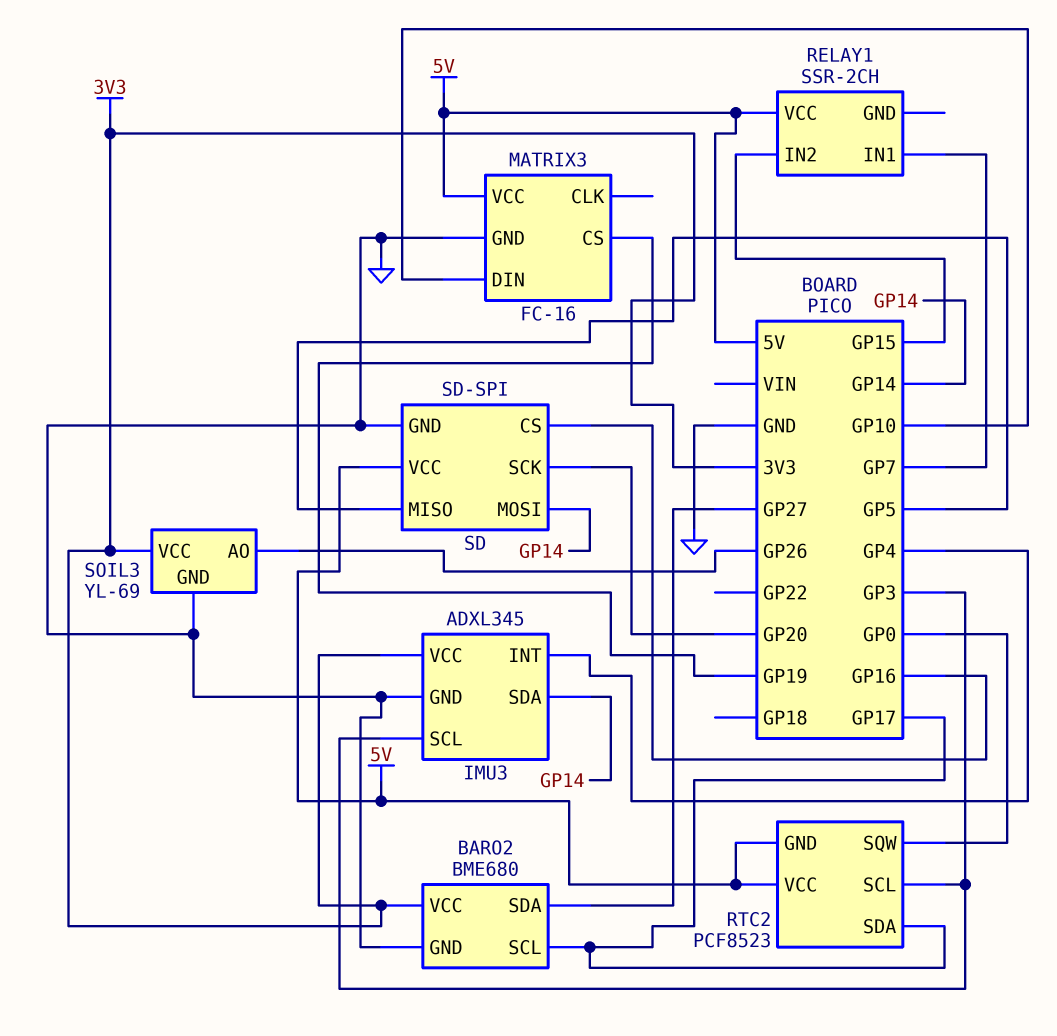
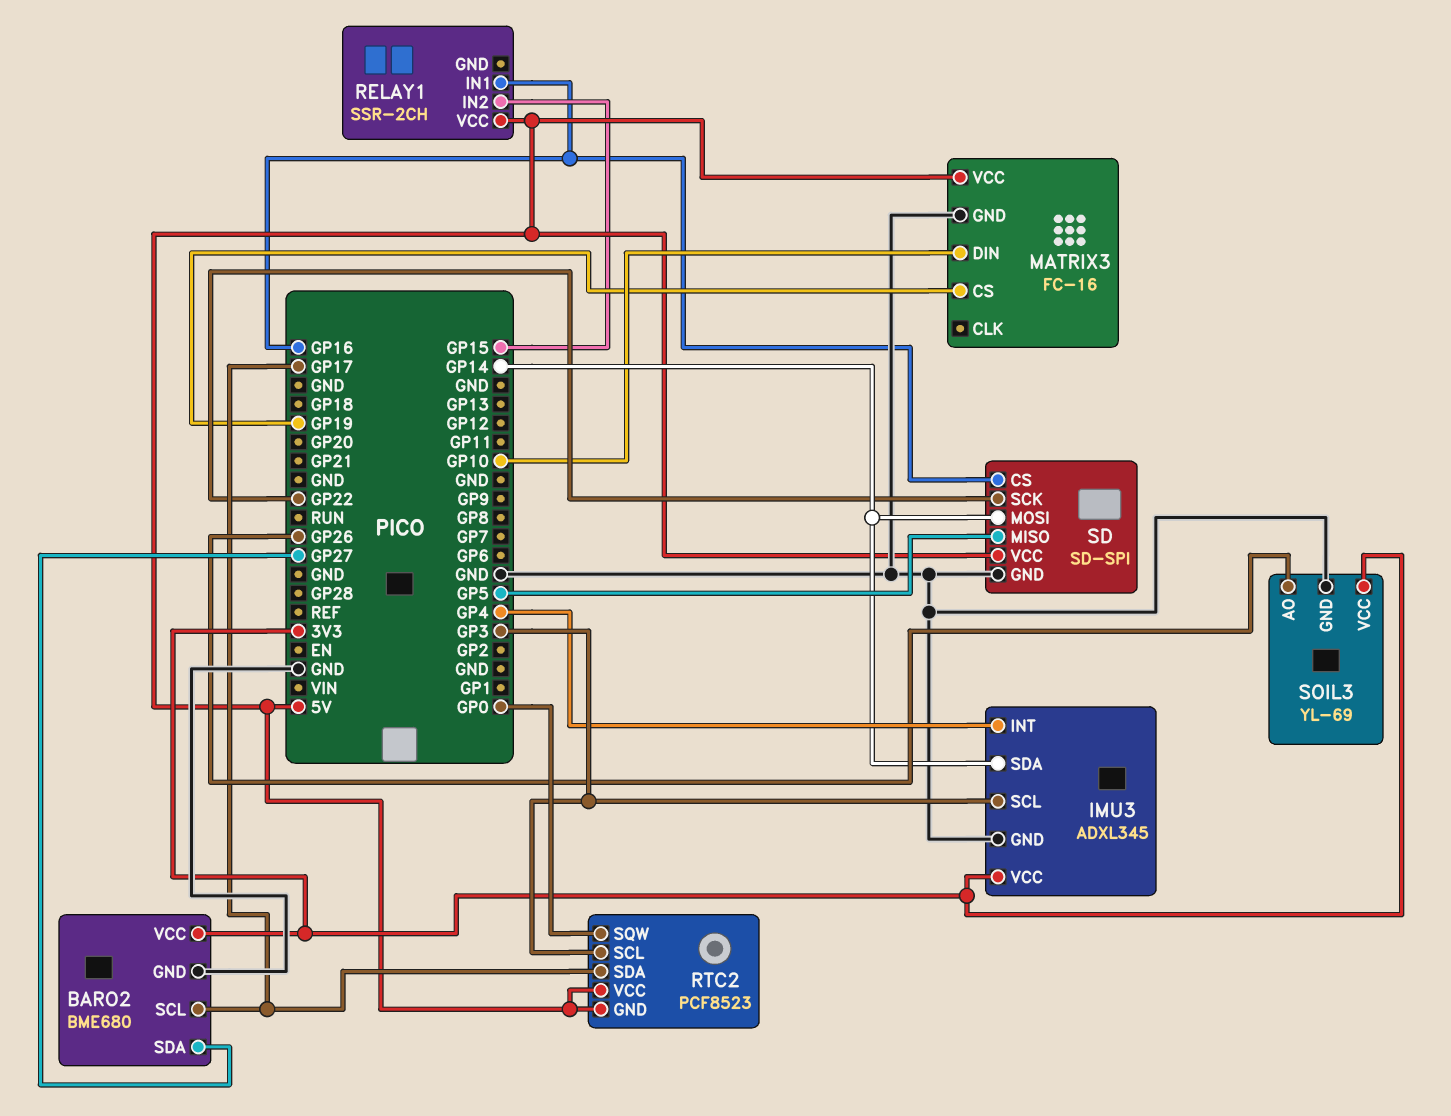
RELAY1 pin IN1: GP7 -> GP16
SD pin SCK: GP20 -> GP22

